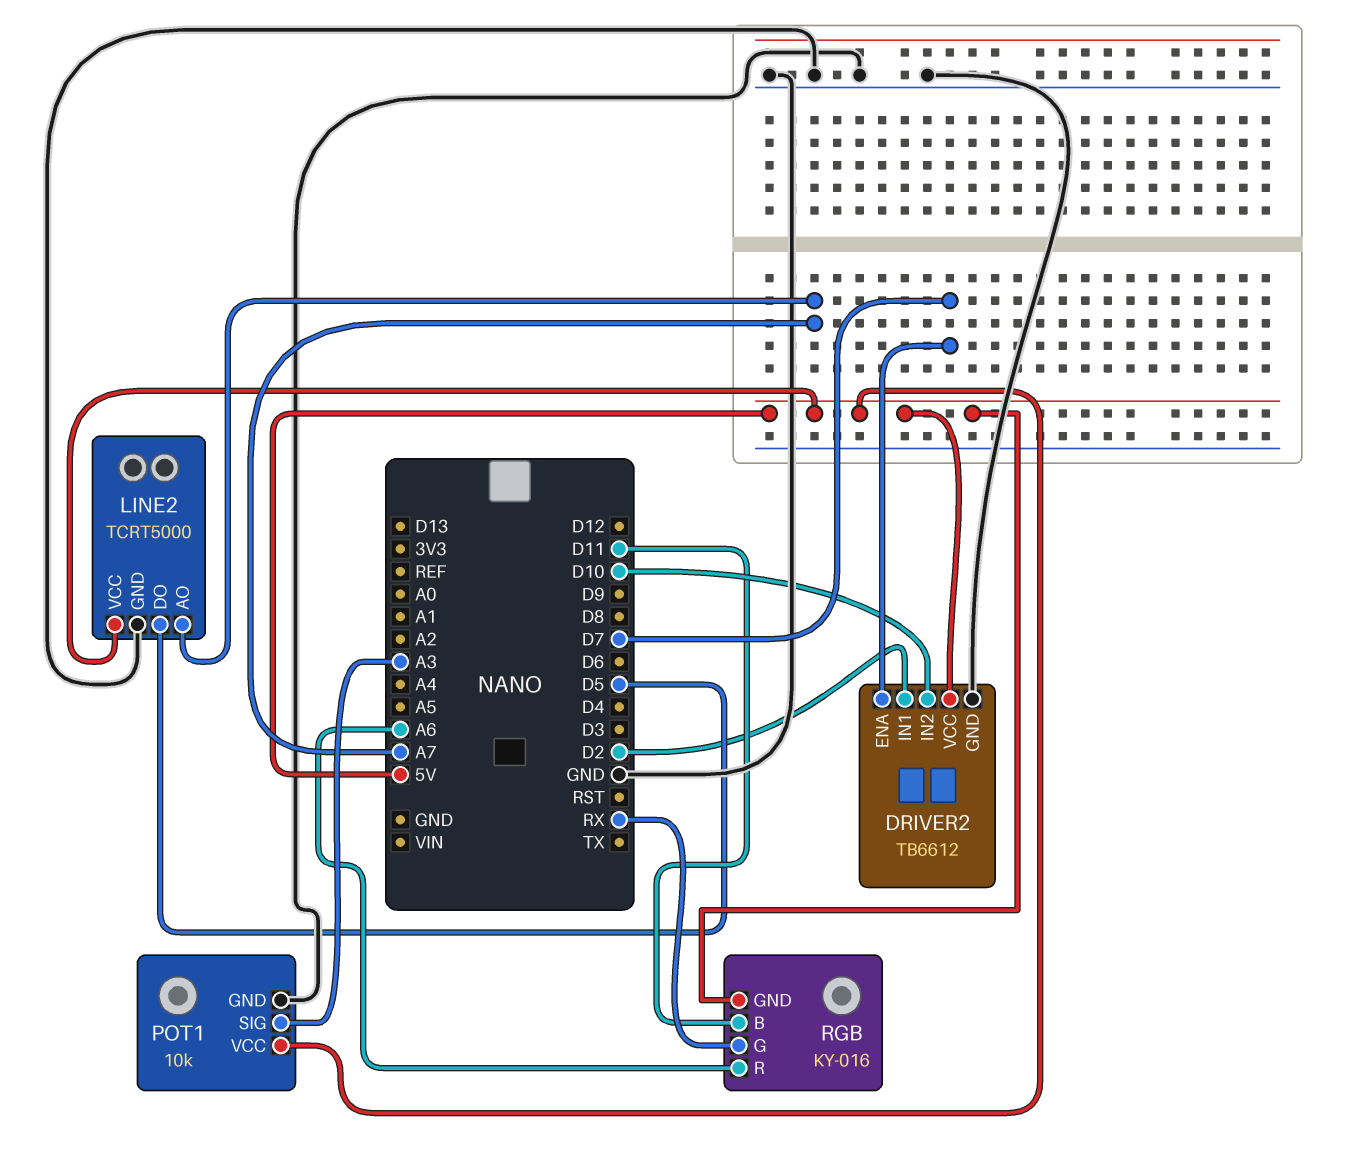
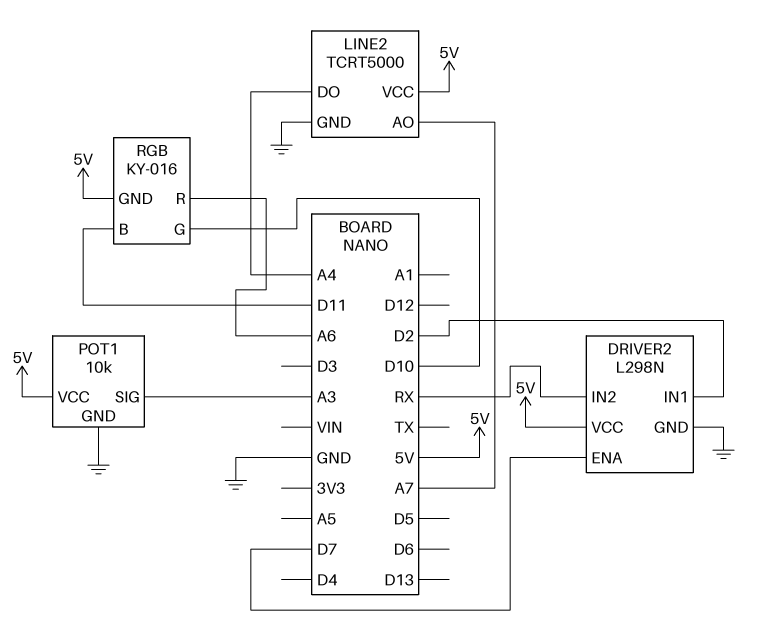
DRIVER2: TB6612 -> L298N
DRIVER2 pin IN2: D10 -> RX
LINE2 pin DO: D5 -> A4
RGB pin G: RX -> D10

